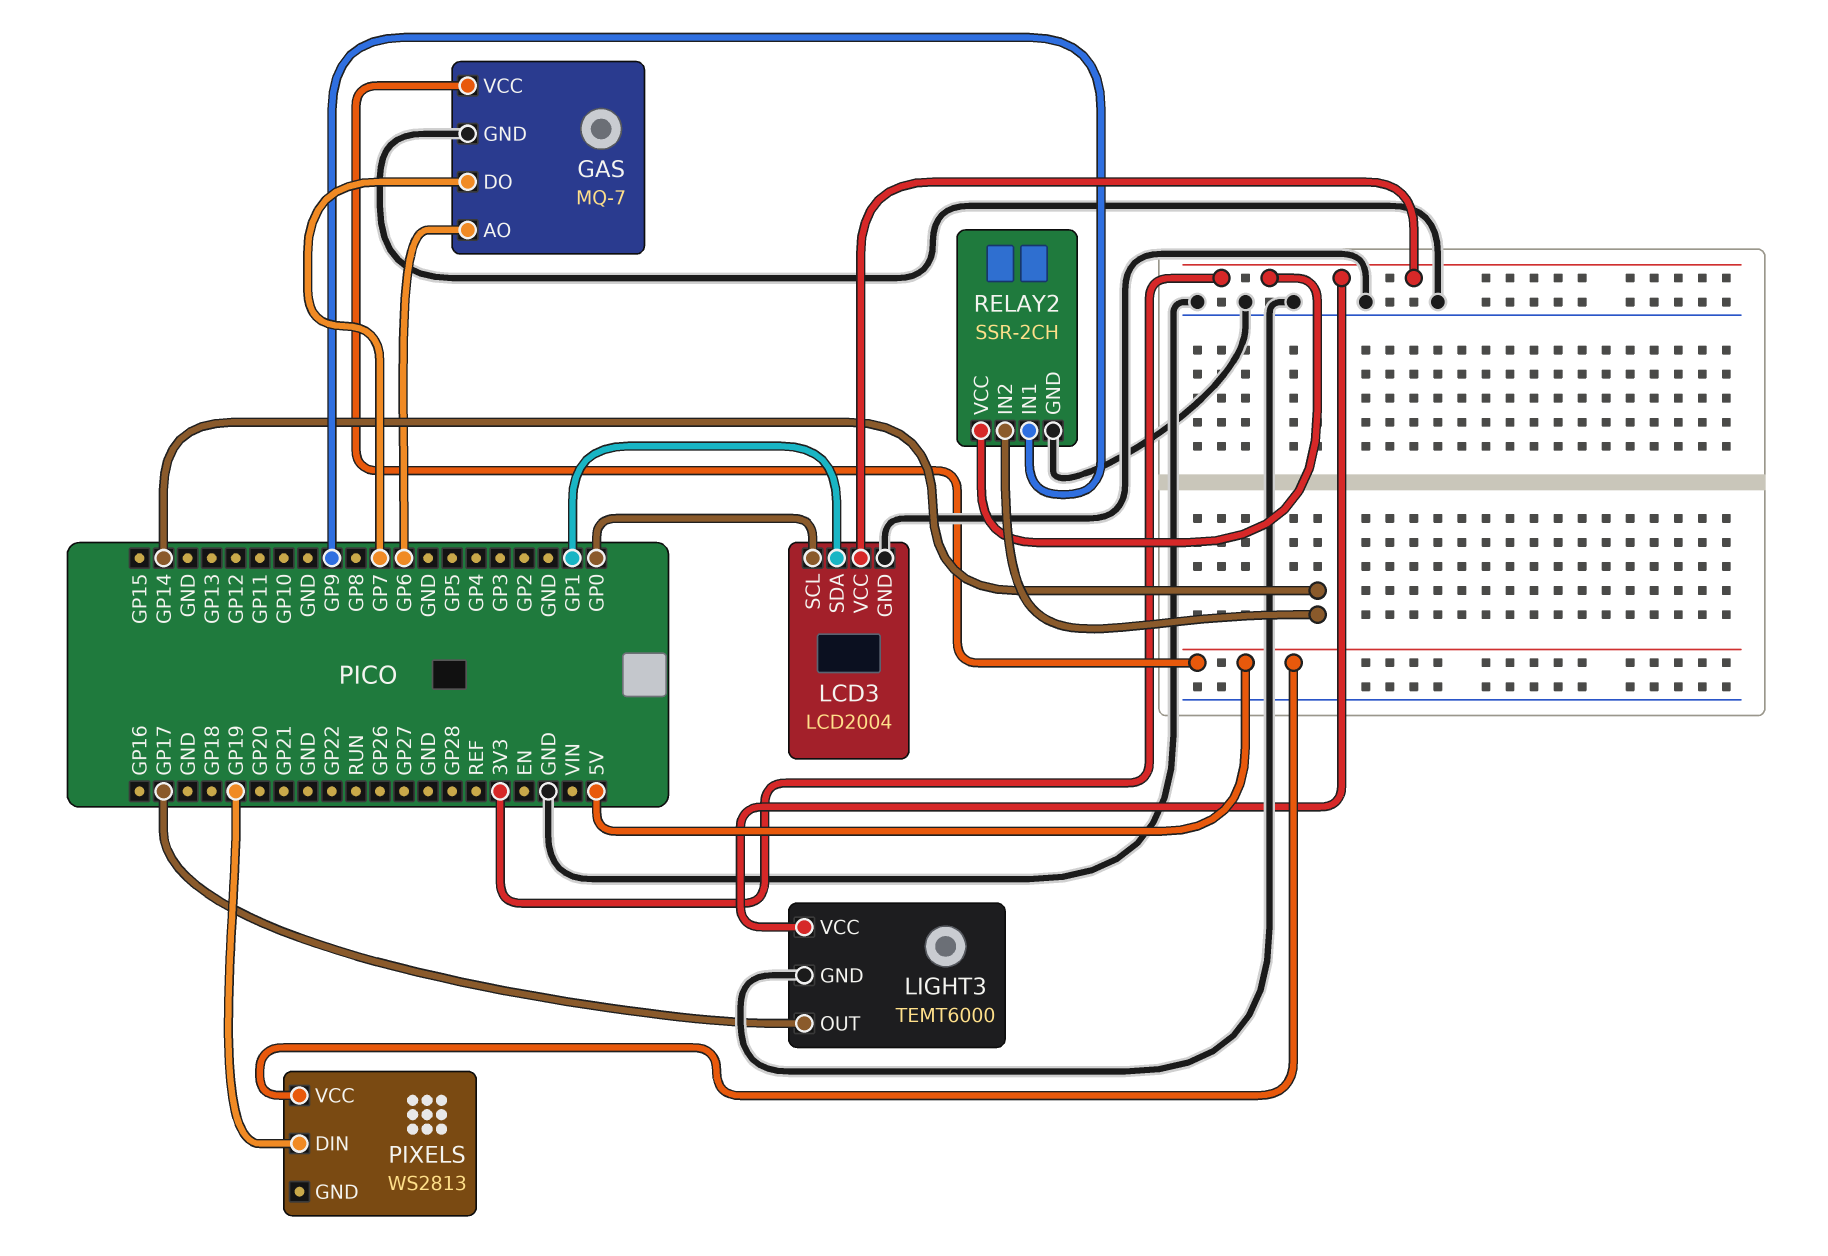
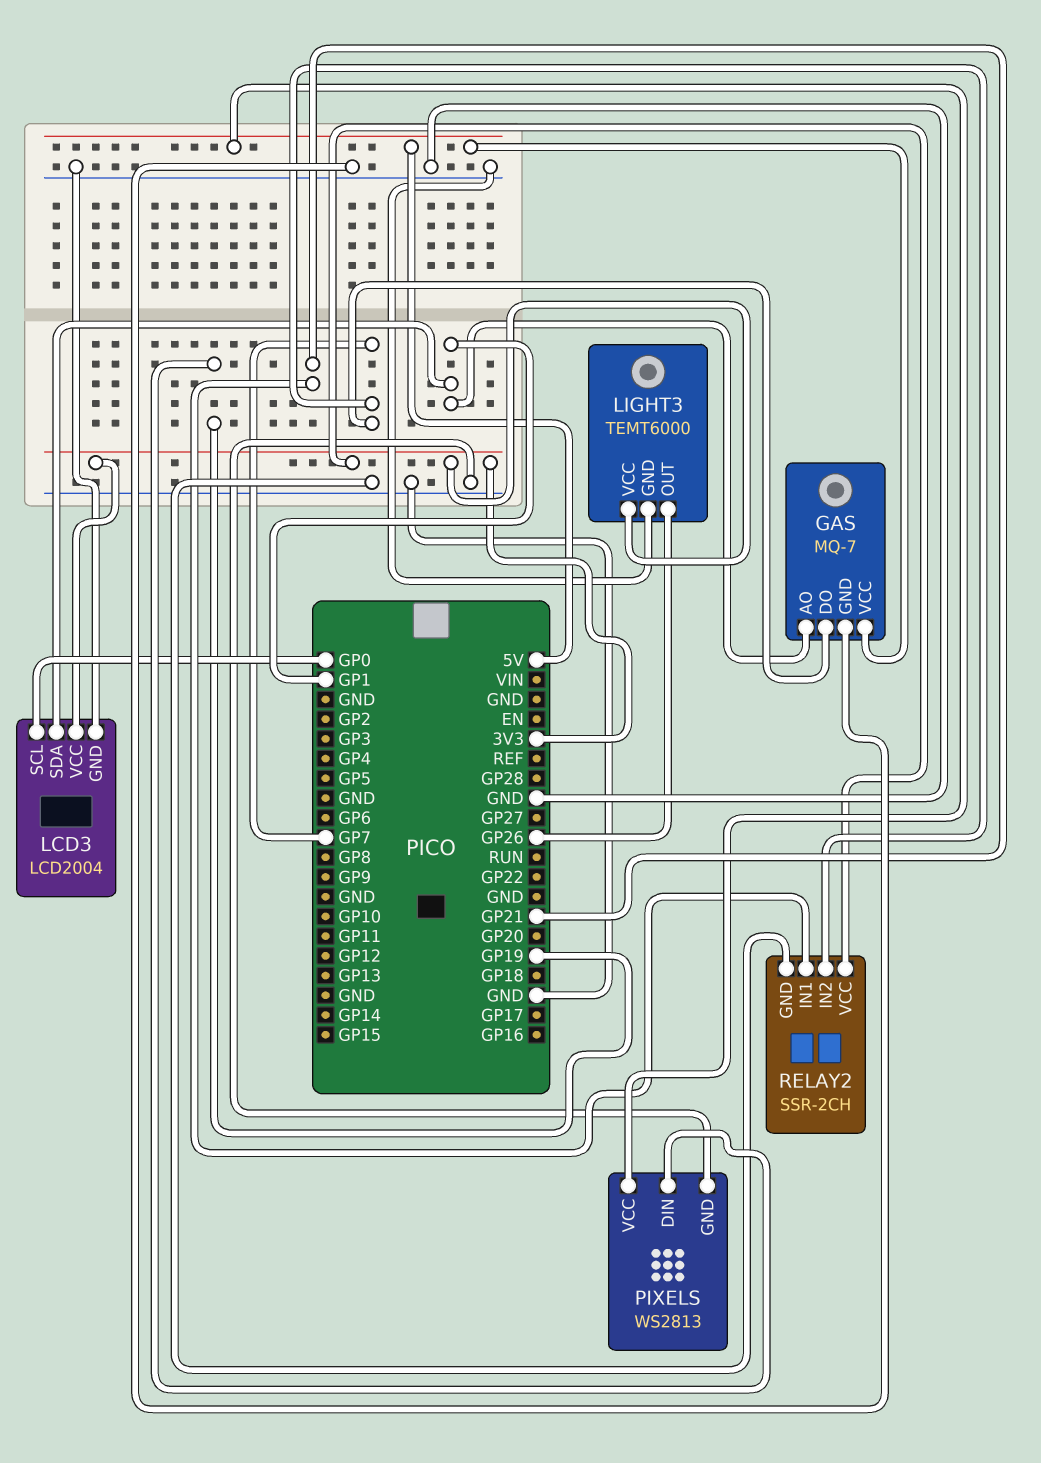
GAS pin AO: GP6 -> GP1
LIGHT3 pin OUT: GP17 -> GP26
PIXELS pin GND: none -> GND
RELAY2 pin IN1: GP9 -> GP21
RELAY2 pin IN2: GP14 -> GP7

